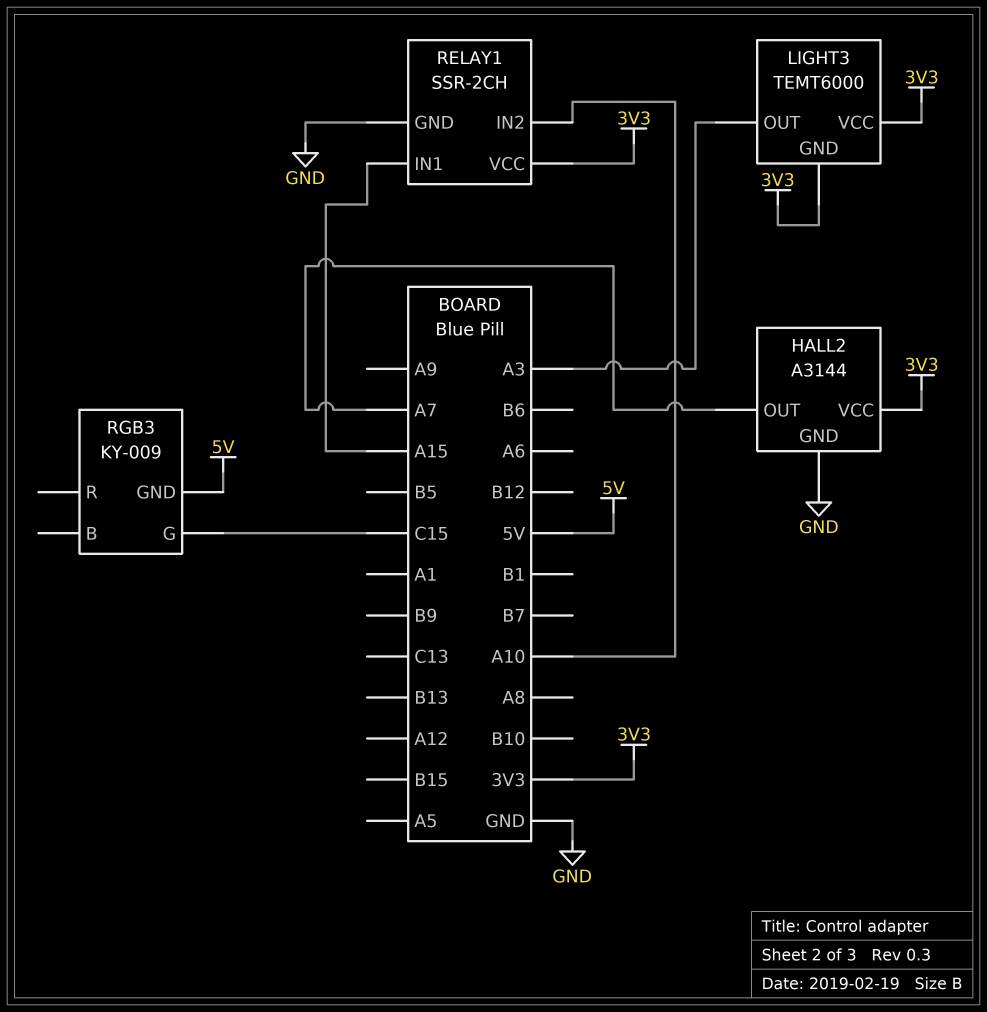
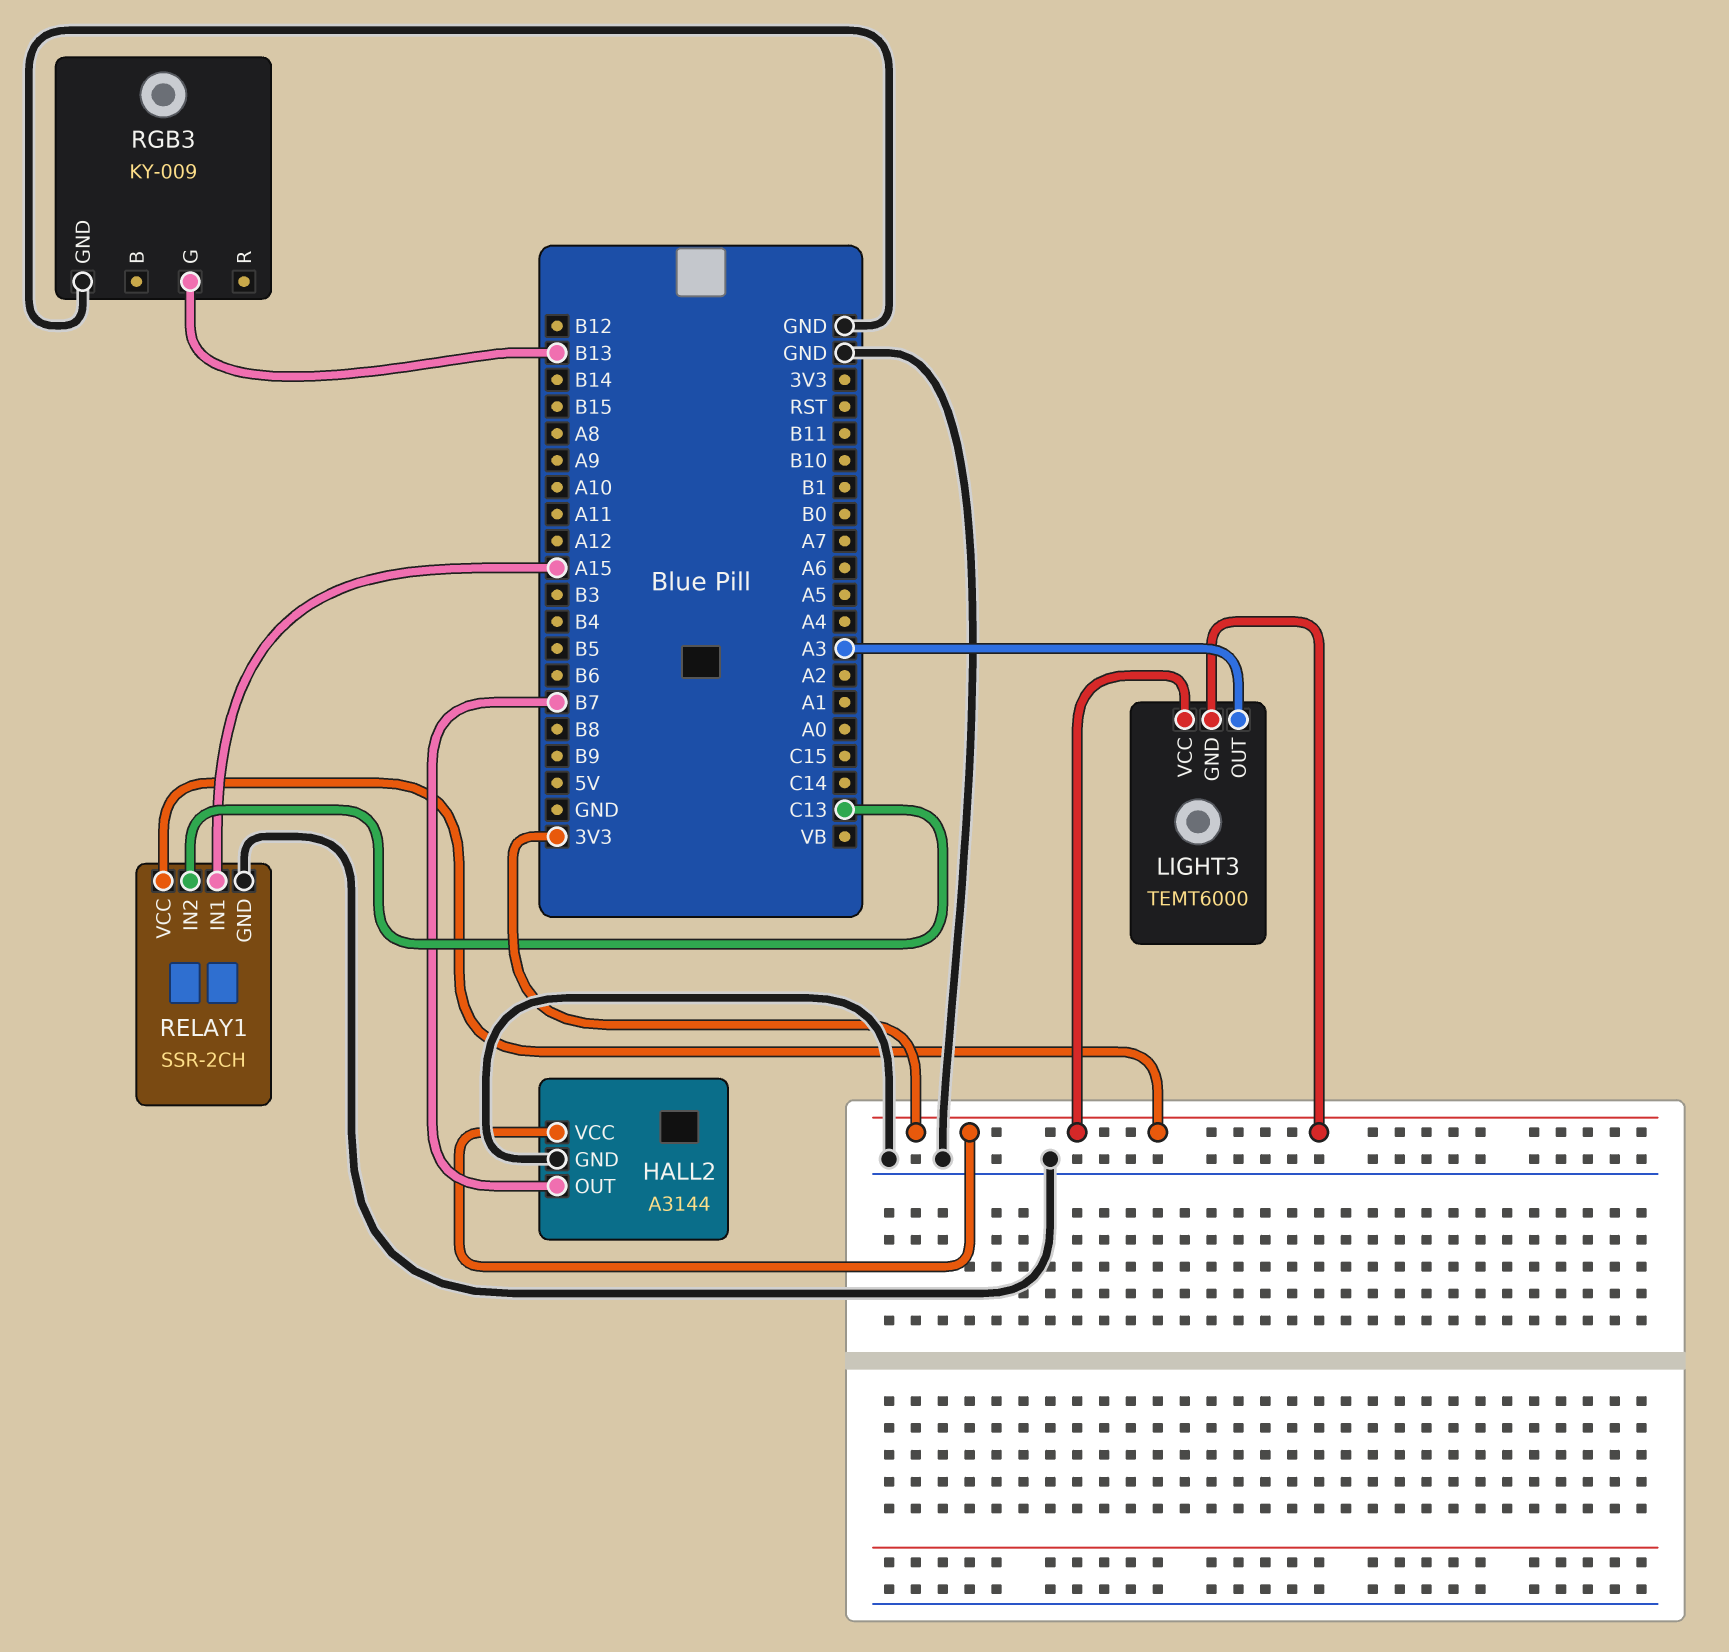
HALL2 pin OUT: A7 -> B7
RELAY1 pin IN2: A10 -> C13
RGB3 pin G: C15 -> B13
RGB3 pin GND: 5V -> GND

